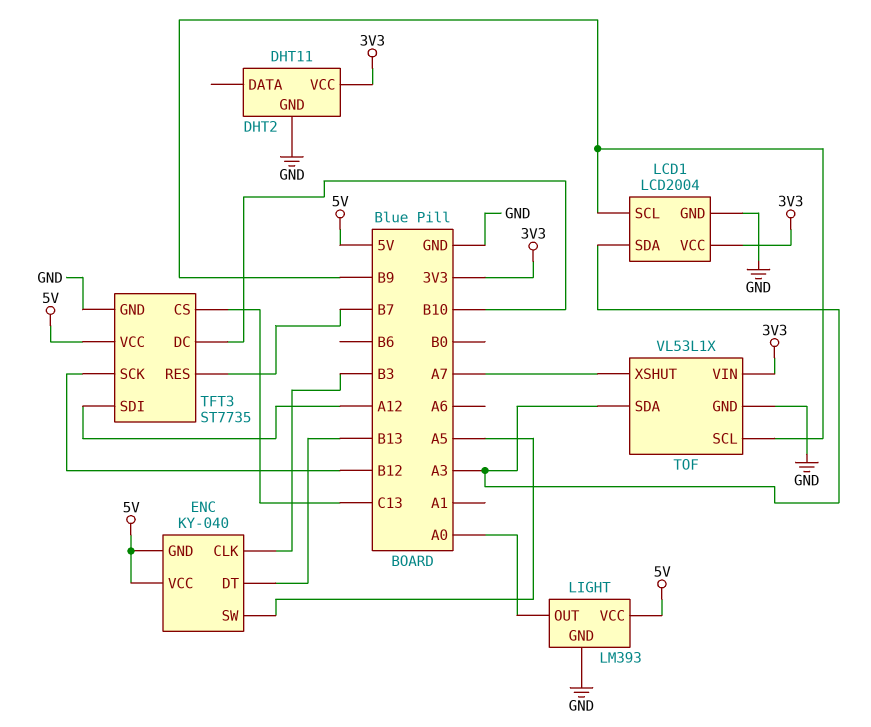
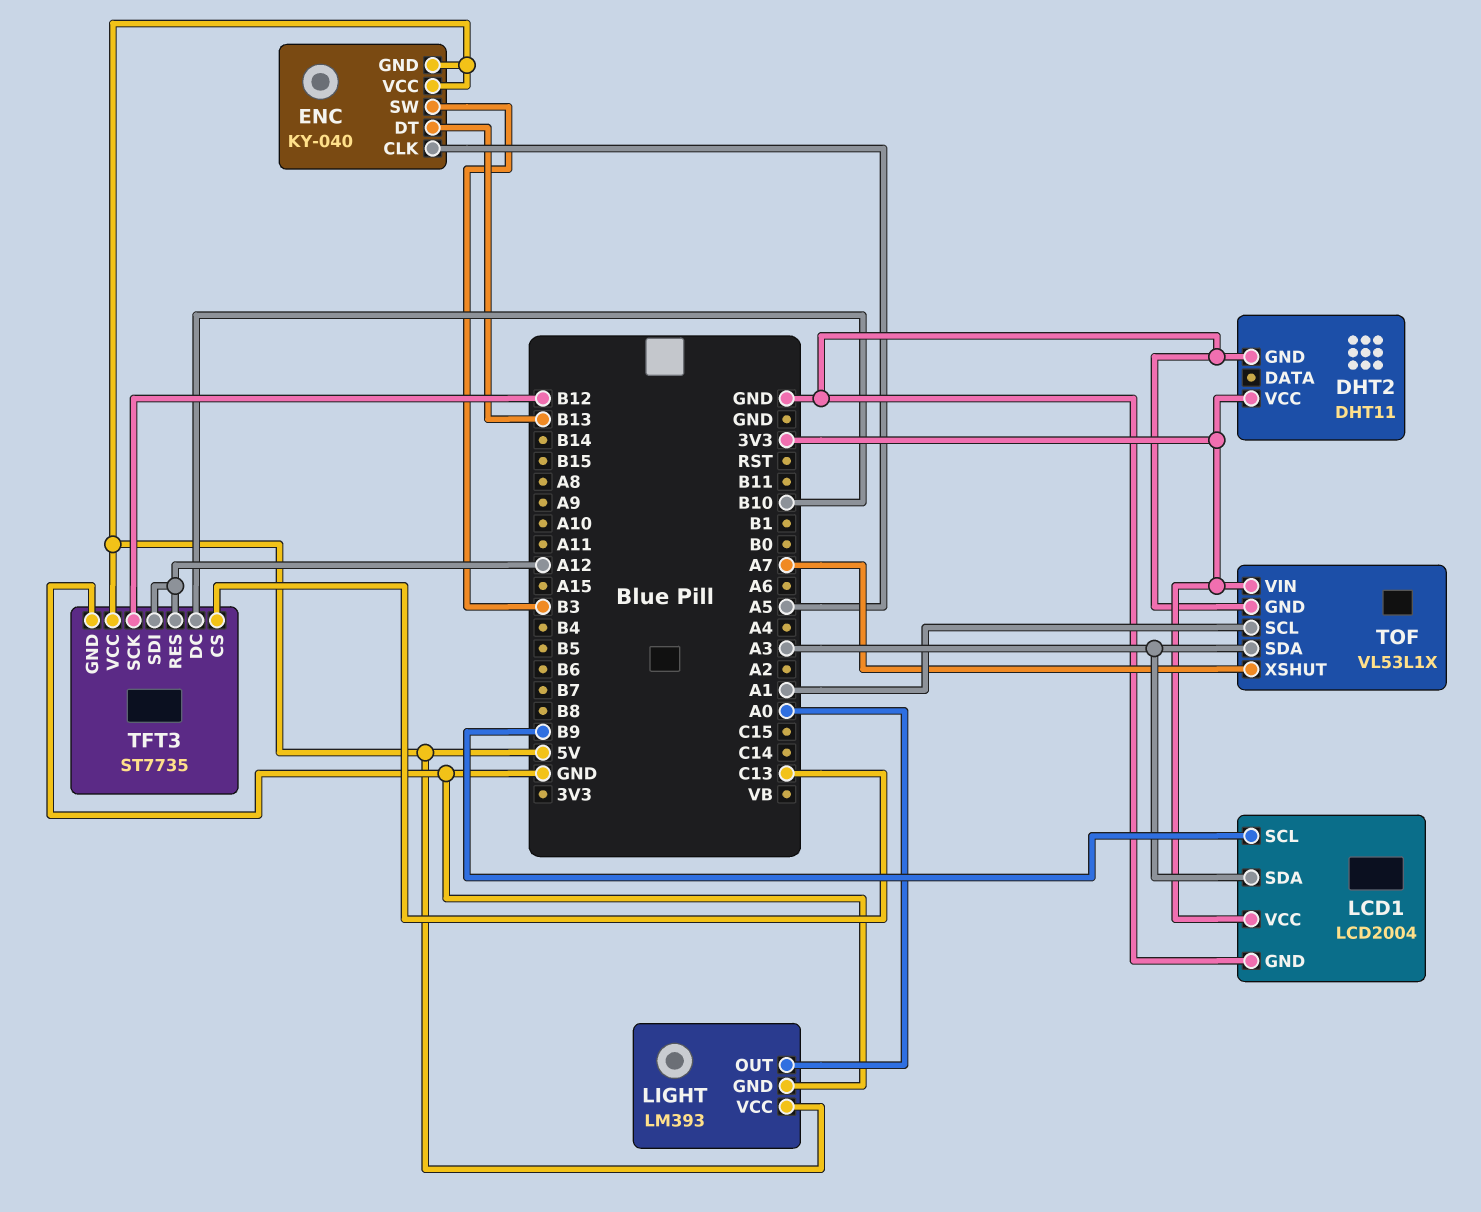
ENC pin CLK: B3 -> A5
ENC pin SW: A5 -> B3
TFT3 pin RES: B7 -> A12
TOF pin SCL: B9 -> A1

